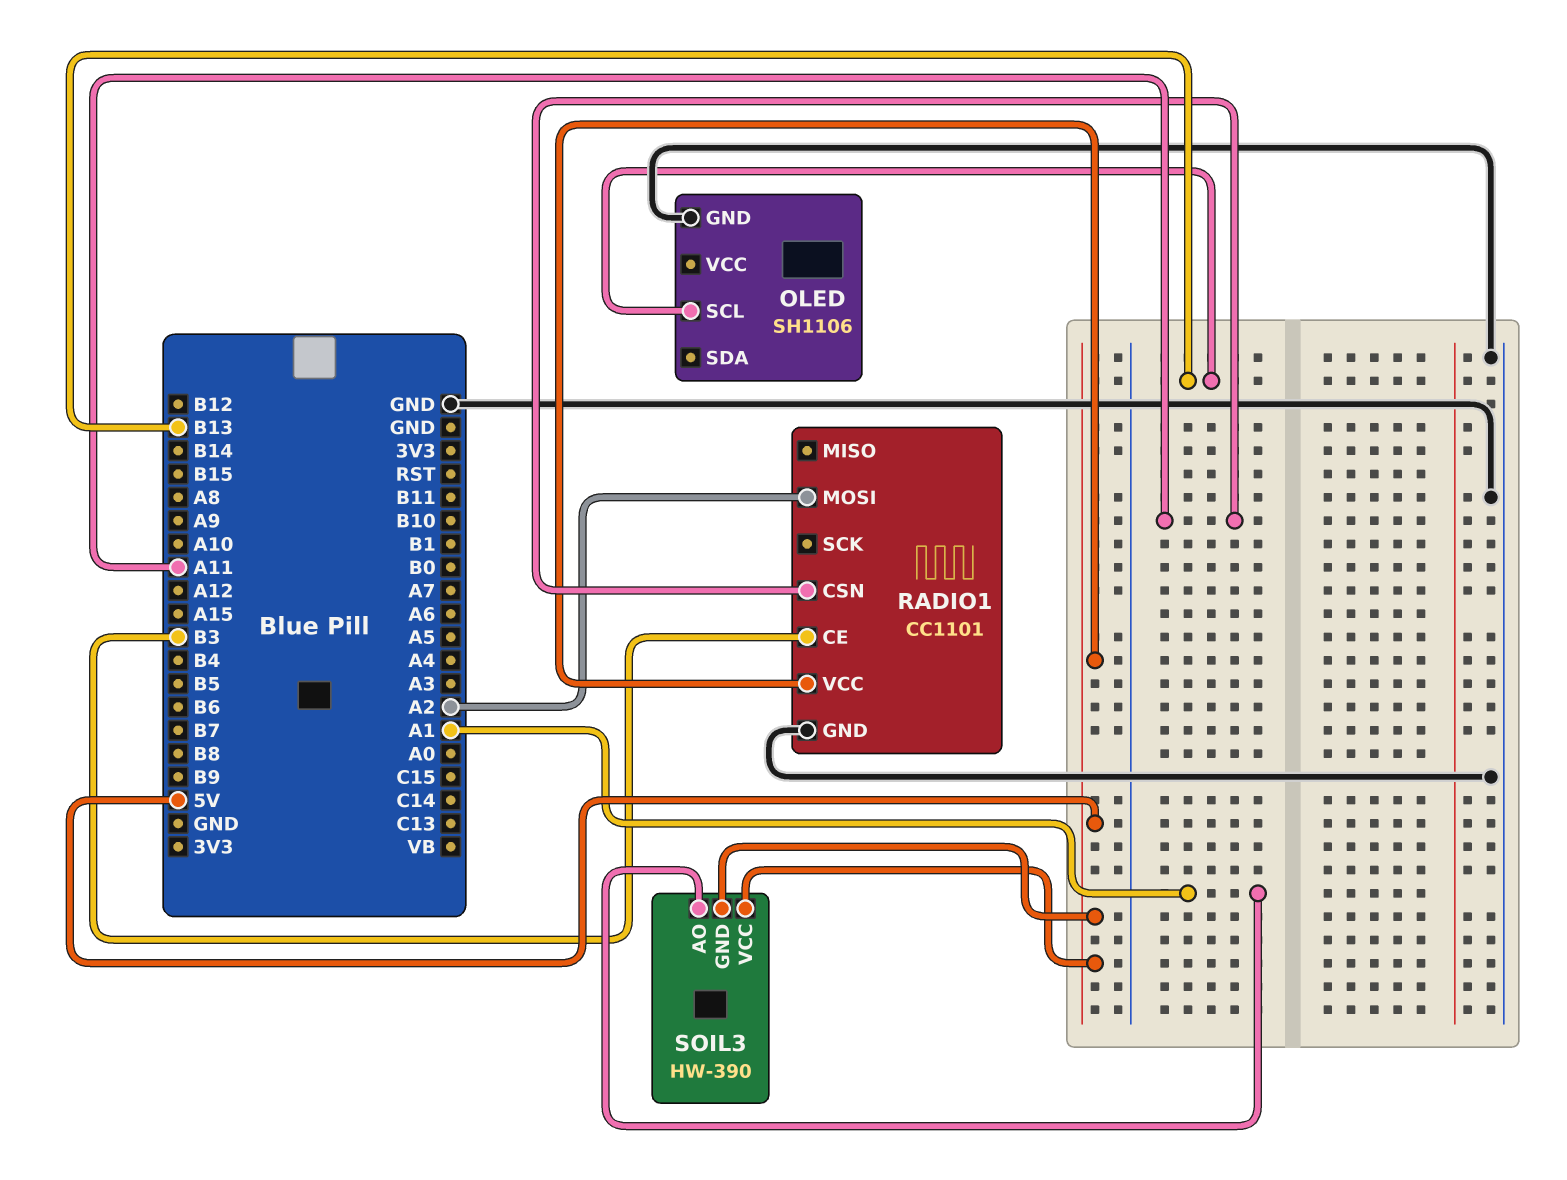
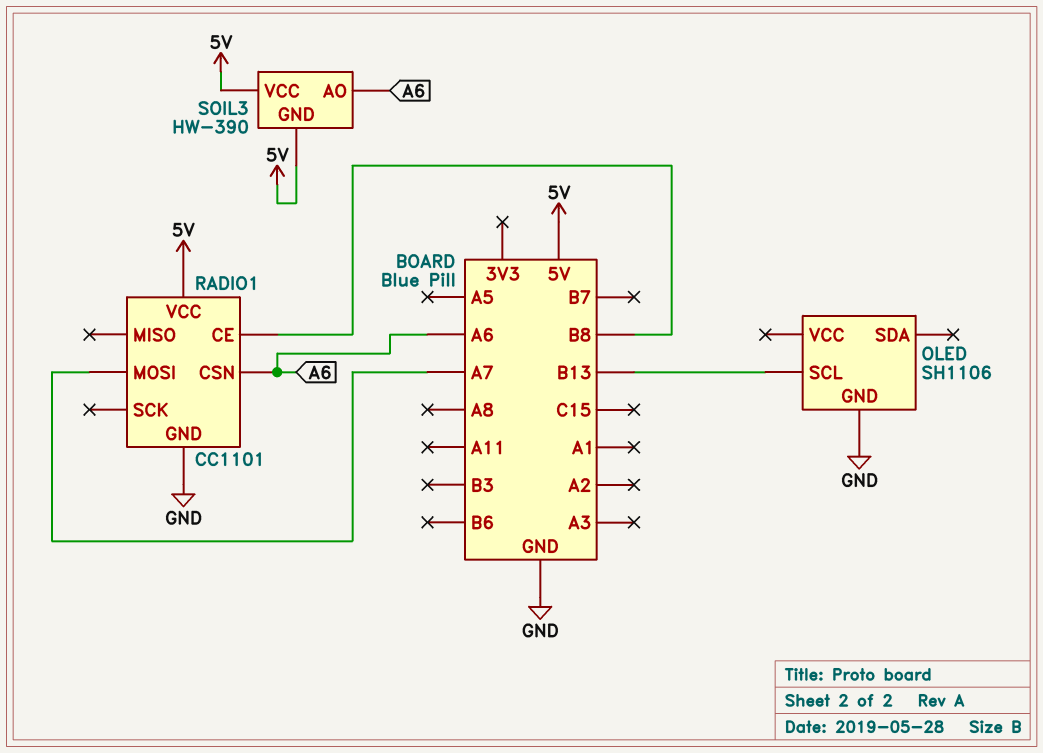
RADIO1 pin CE: B3 -> B8
RADIO1 pin CSN: A11 -> A6
RADIO1 pin MOSI: A2 -> A7
SOIL3 pin AO: A1 -> A6

